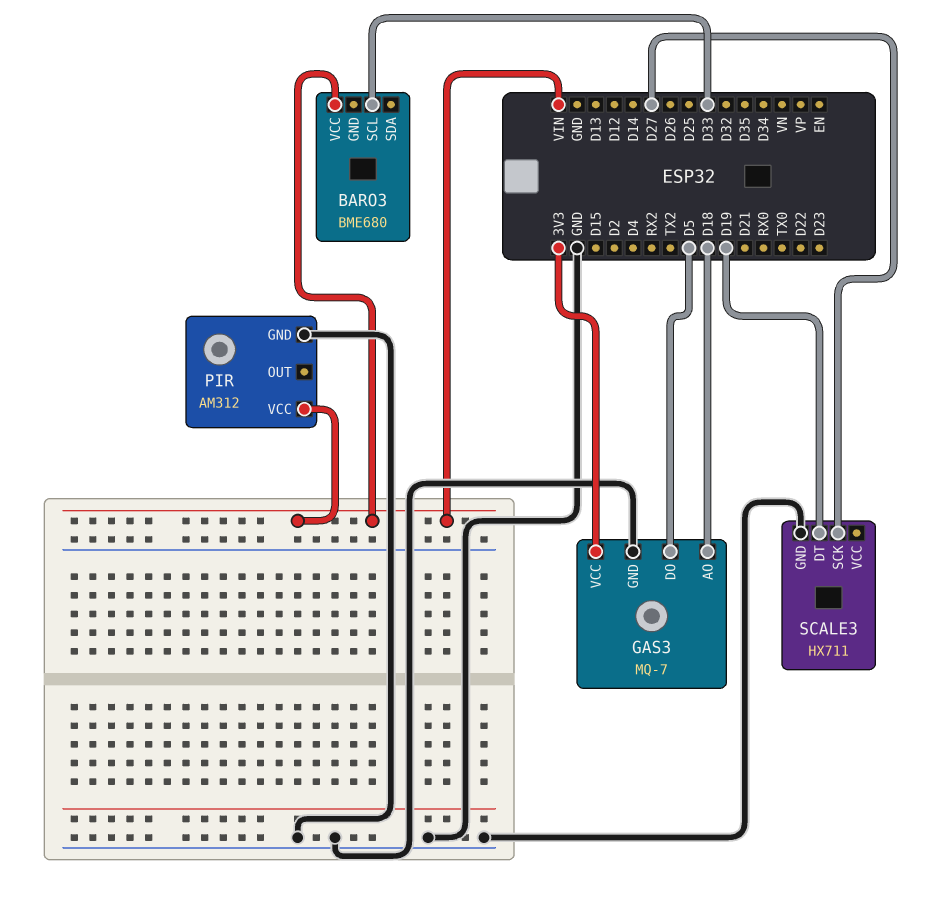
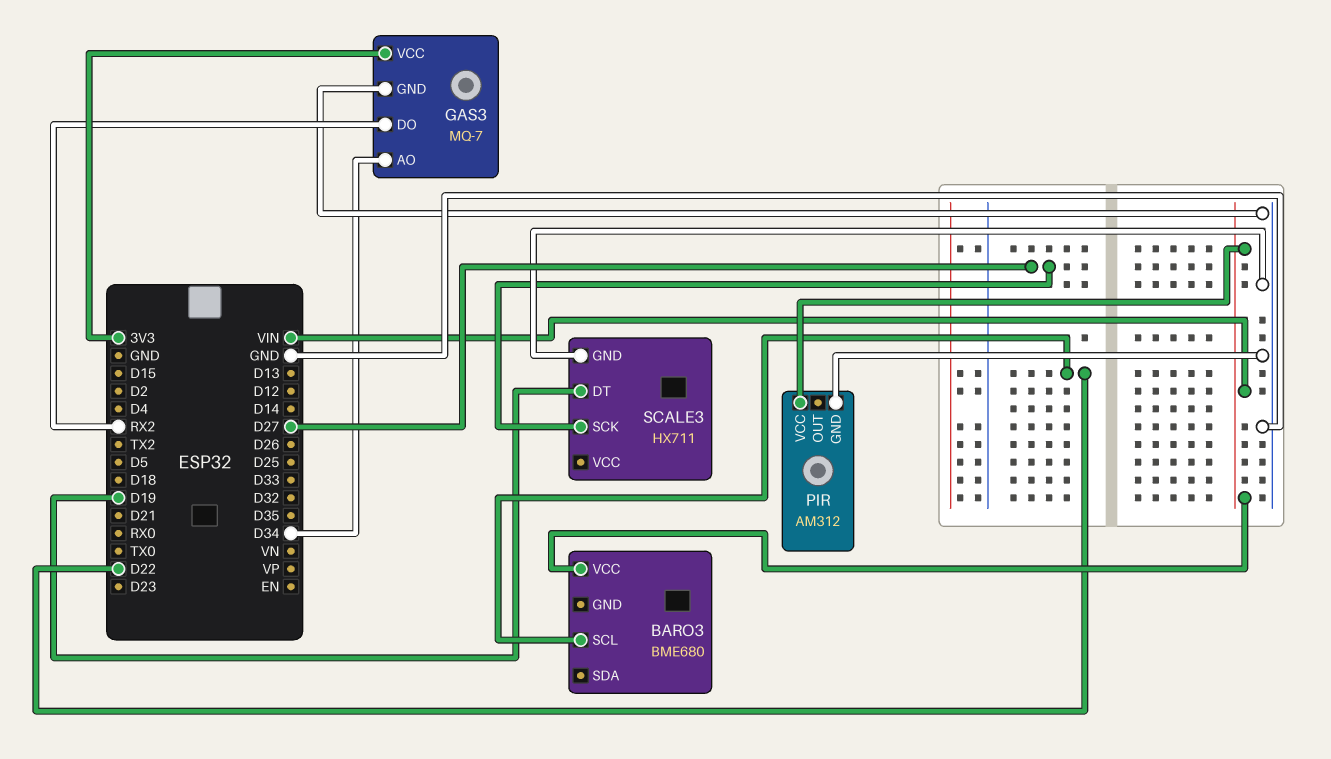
BARO3 pin SCL: D33 -> D22
GAS3 pin AO: D18 -> D34
GAS3 pin DO: D5 -> RX2

